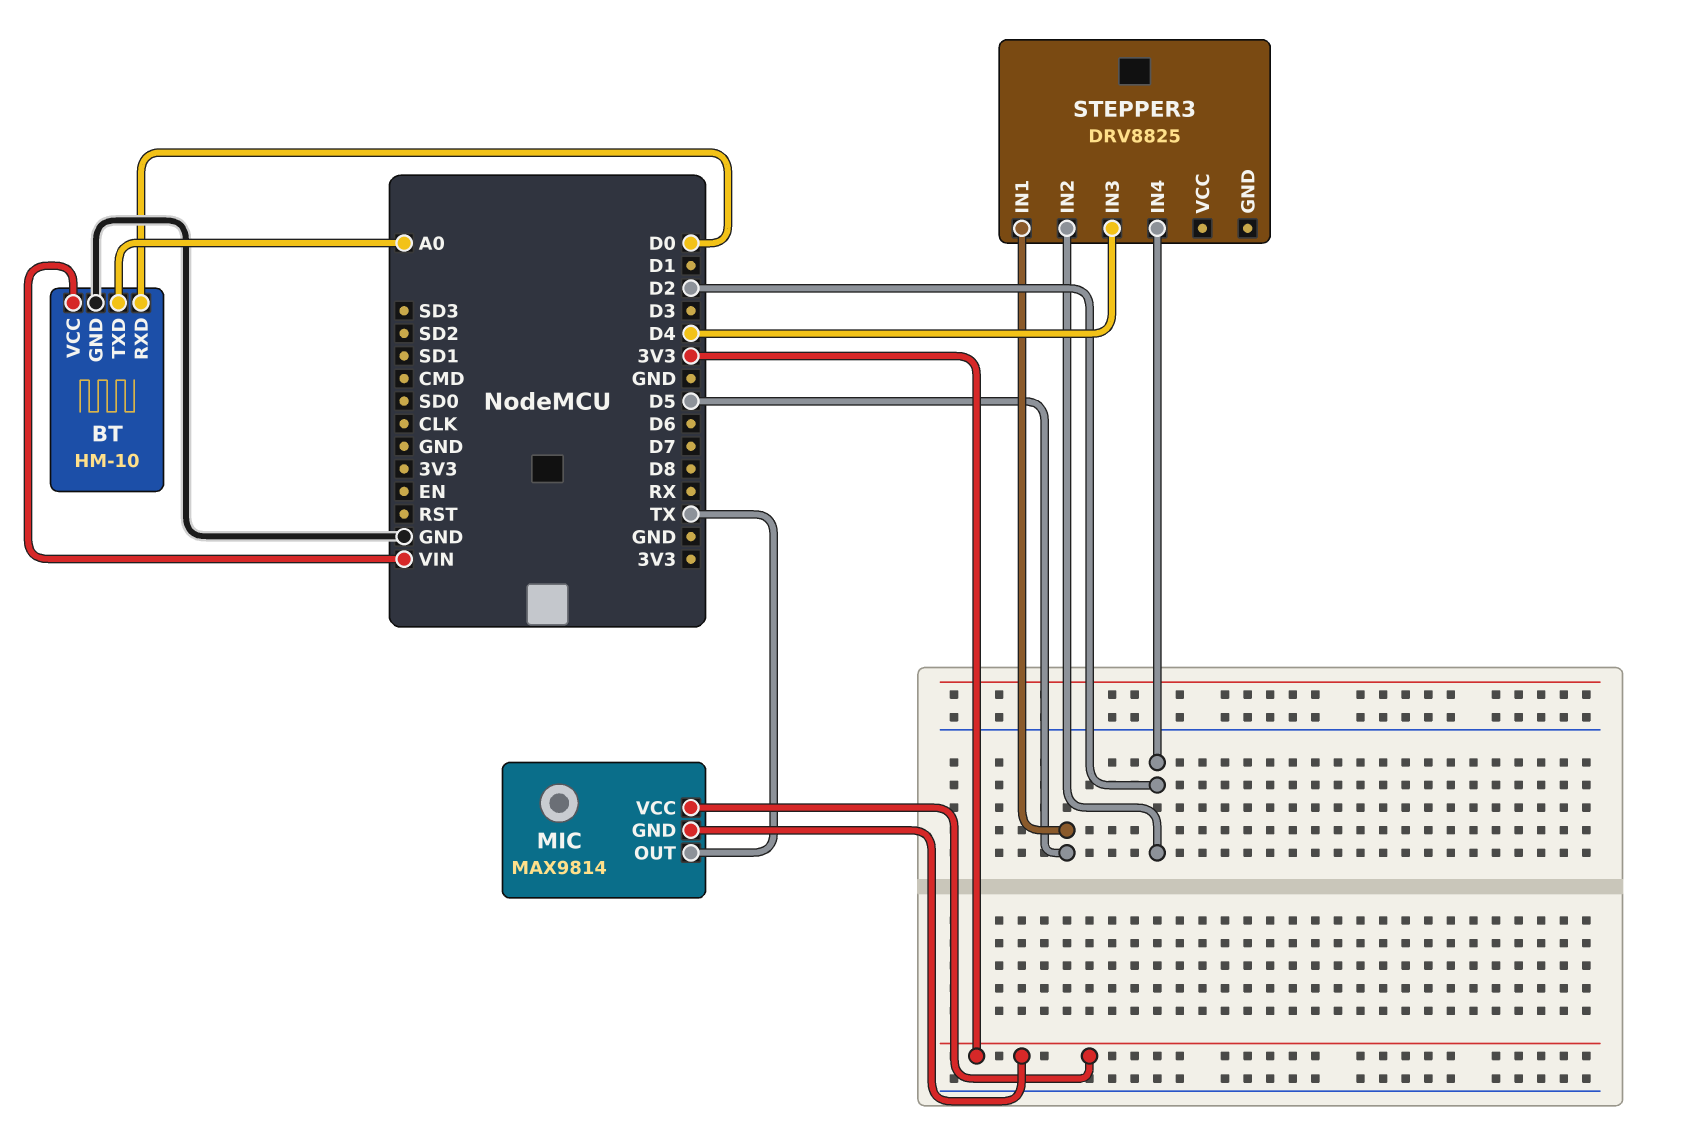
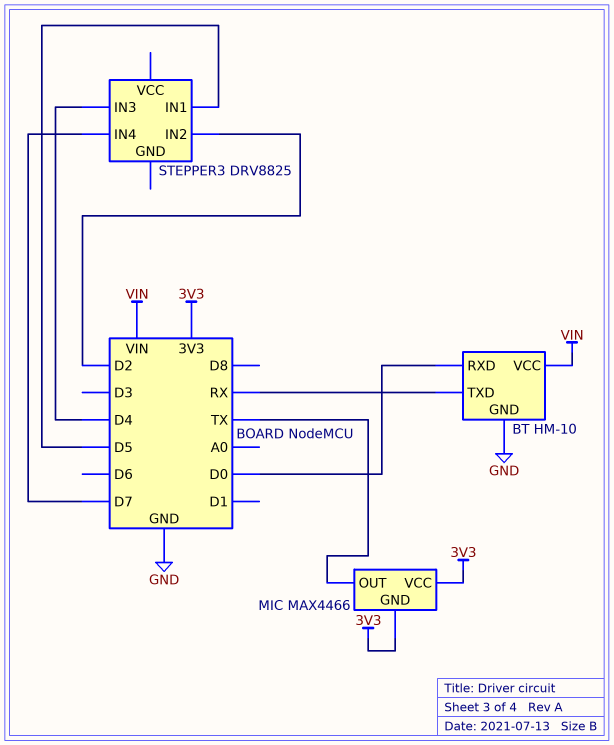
BT pin TXD: A0 -> RX
MIC: MAX9814 -> MAX4466
STEPPER3 pin IN4: D2 -> D7

